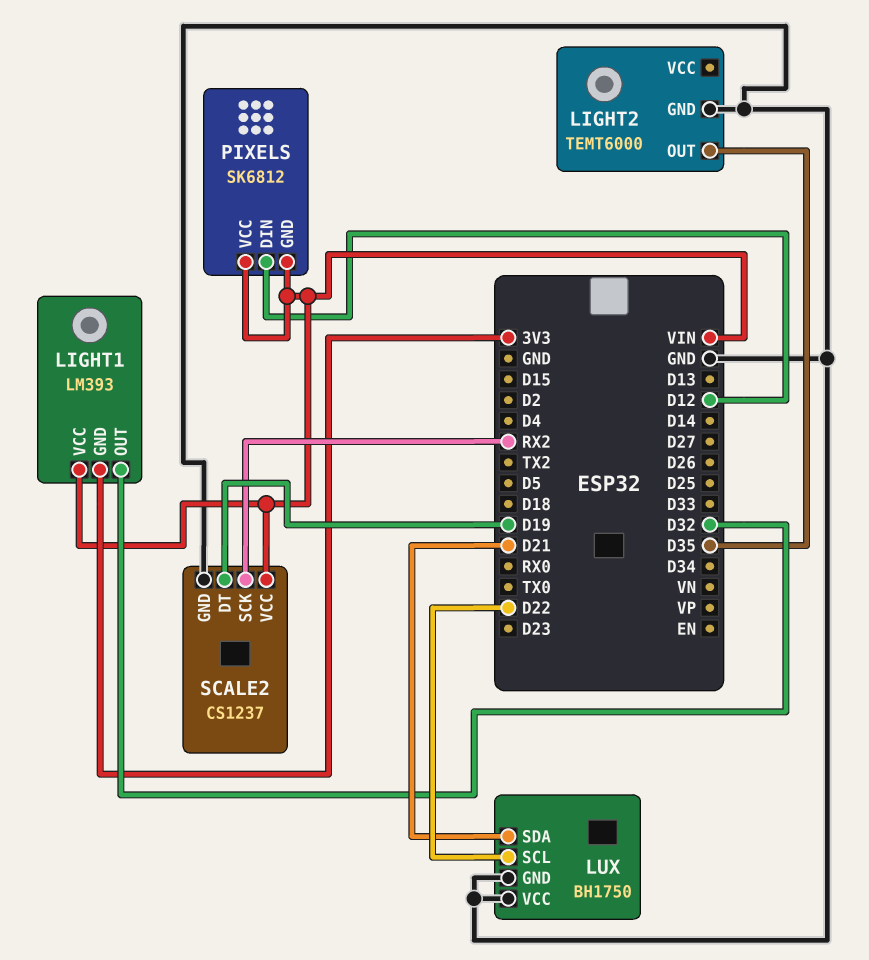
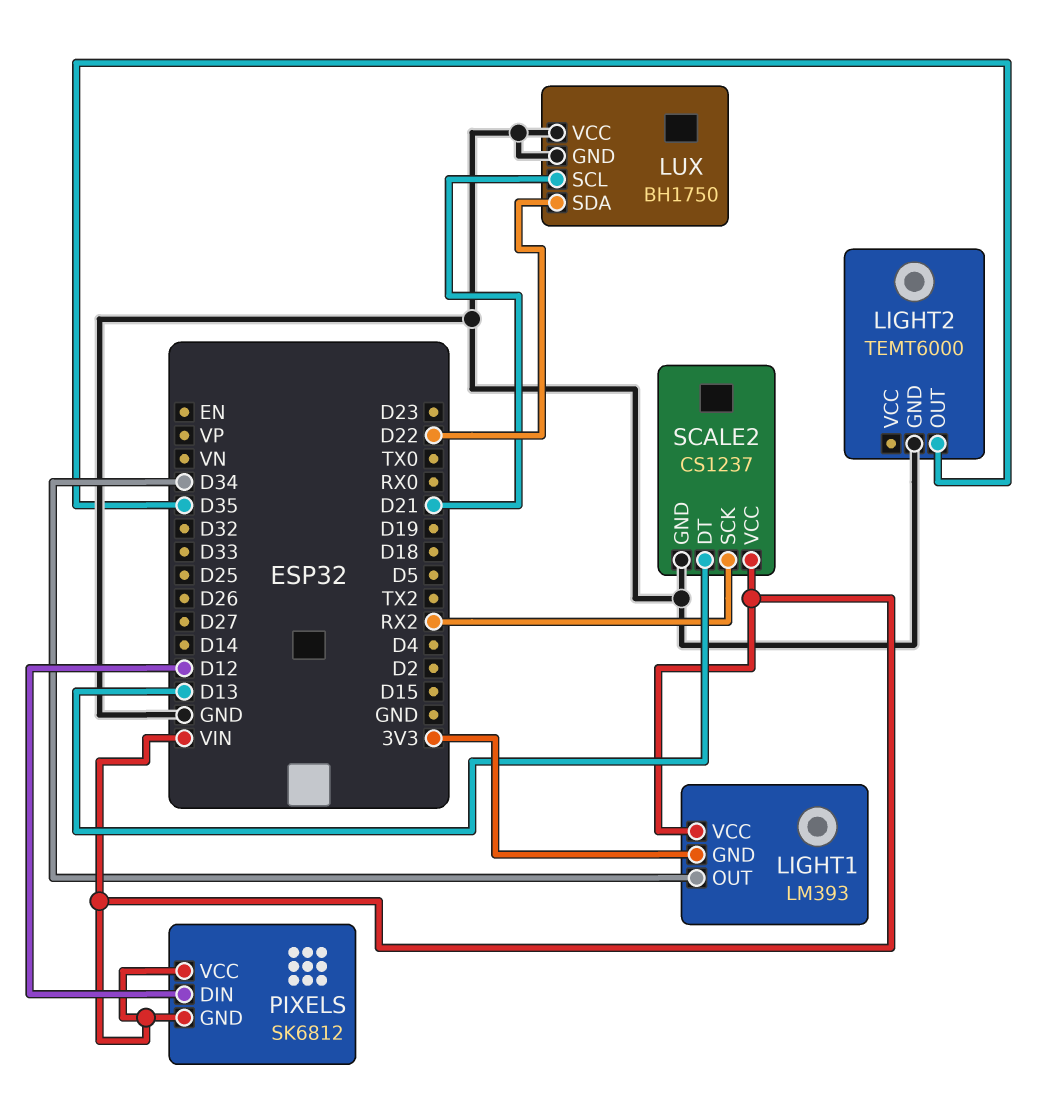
LIGHT1 pin OUT: D32 -> D34
LUX pin SCL: D22 -> D21
LUX pin SDA: D21 -> D22
SCALE2 pin DT: D19 -> D13

